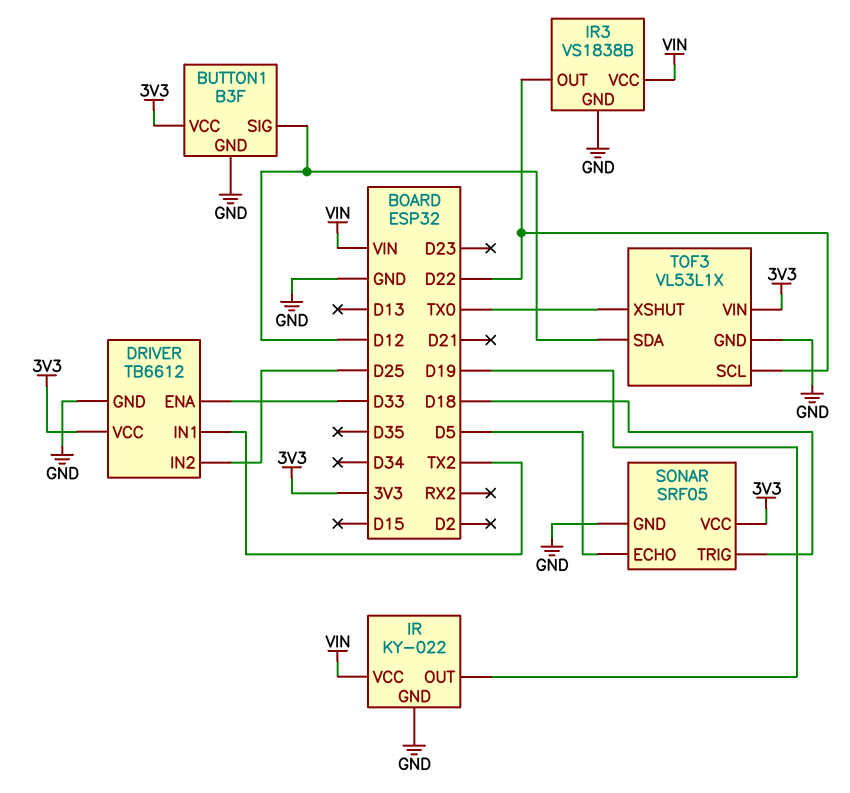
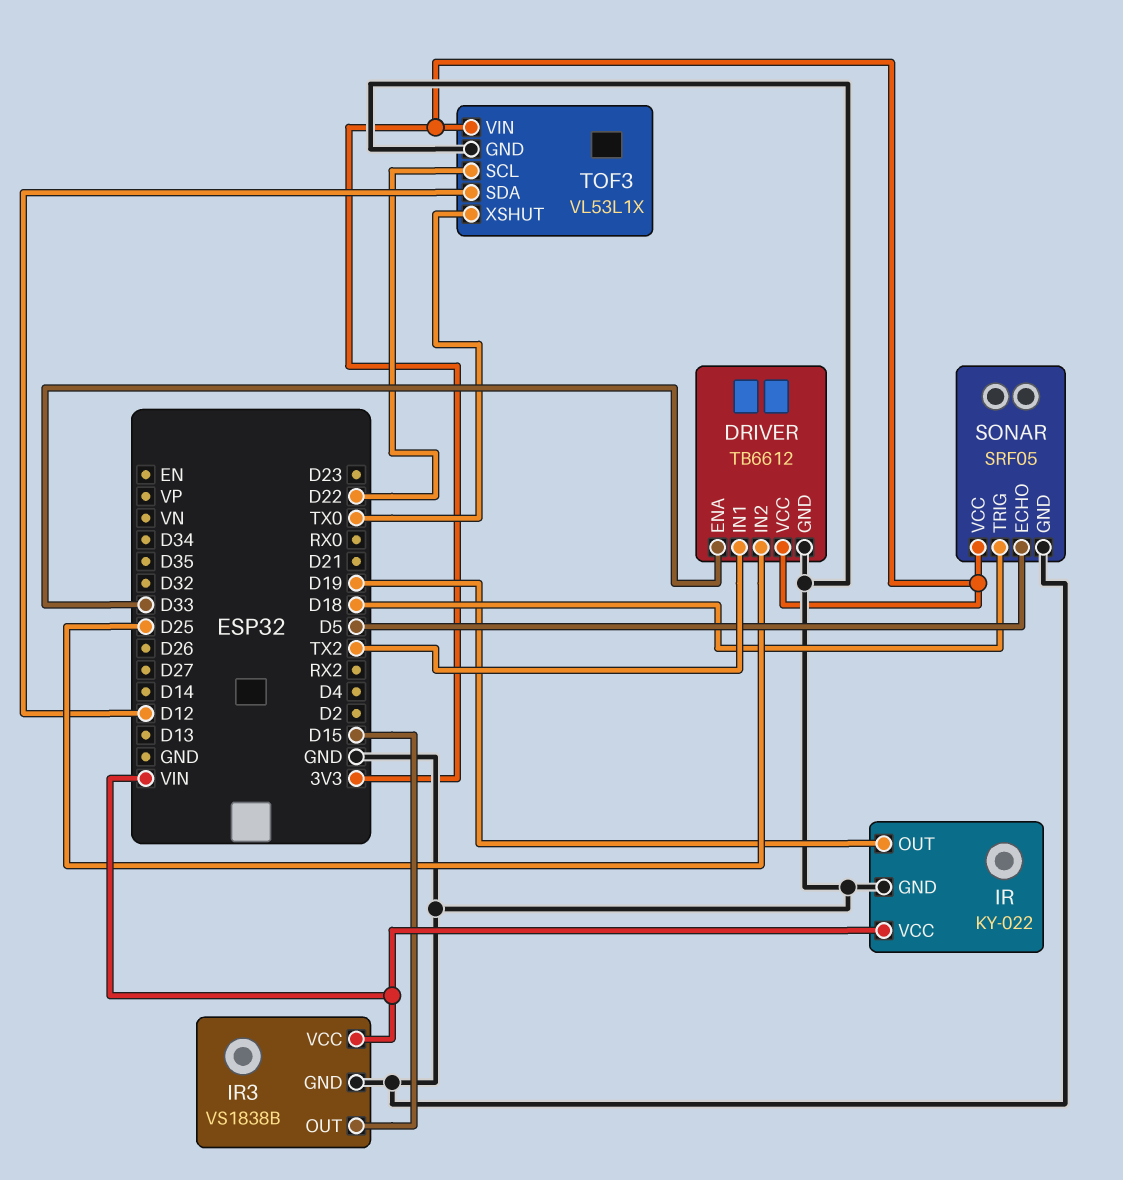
BUTTON1: B3F -> none
BUTTON1 pin GND: GND -> none
BUTTON1 pin SIG: D12 -> none
BUTTON1 pin VCC: 3V3 -> none
IR3 pin OUT: D22 -> D15

